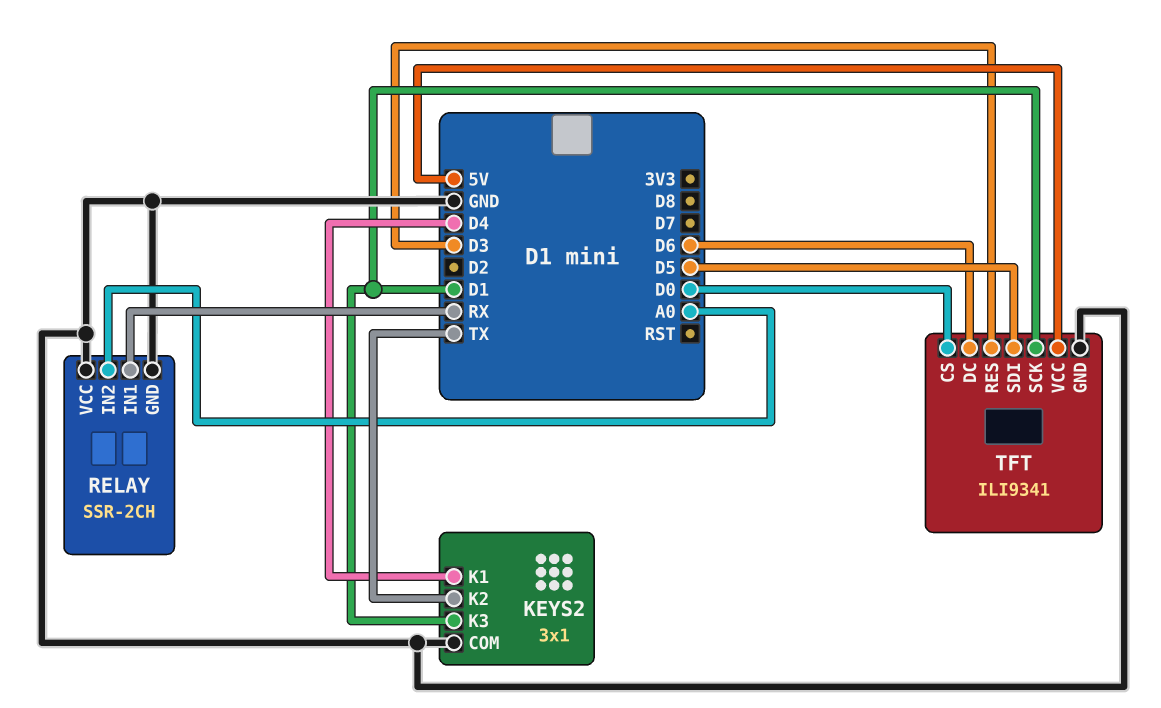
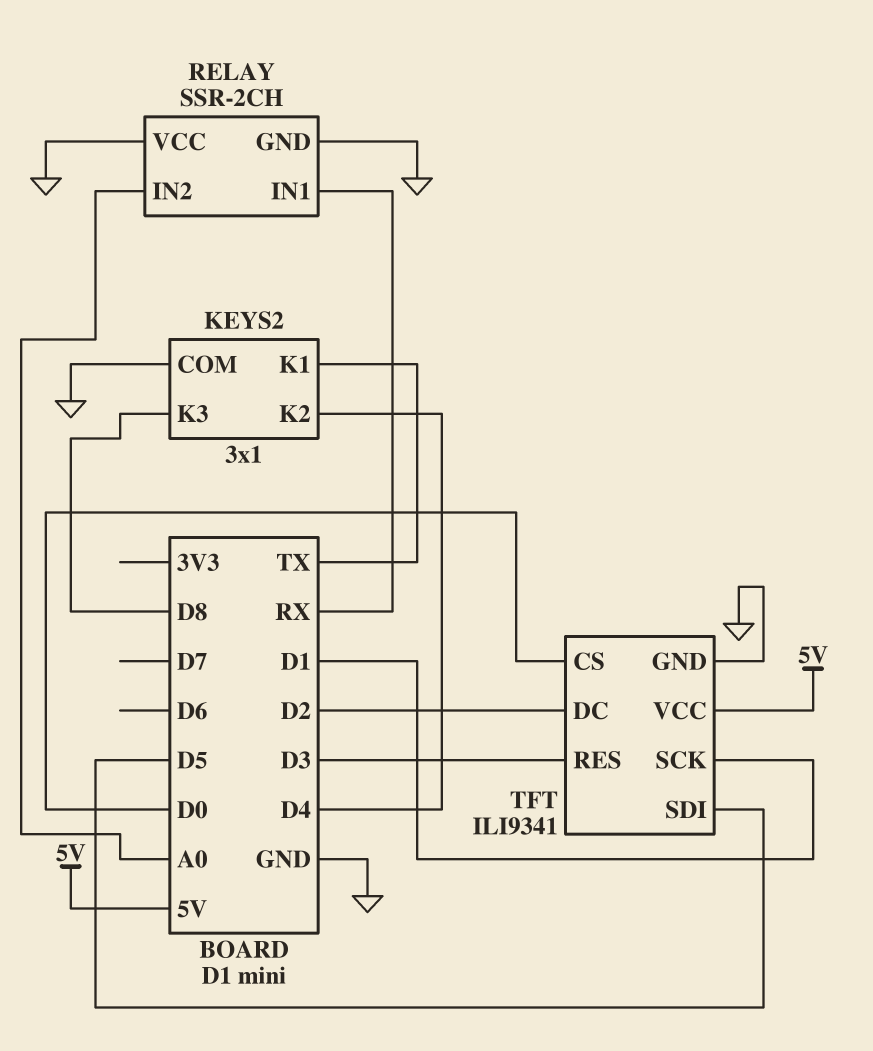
KEYS2 pin K1: D4 -> TX
KEYS2 pin K2: TX -> D4
KEYS2 pin K3: D1 -> D8
TFT pin DC: D6 -> D2

